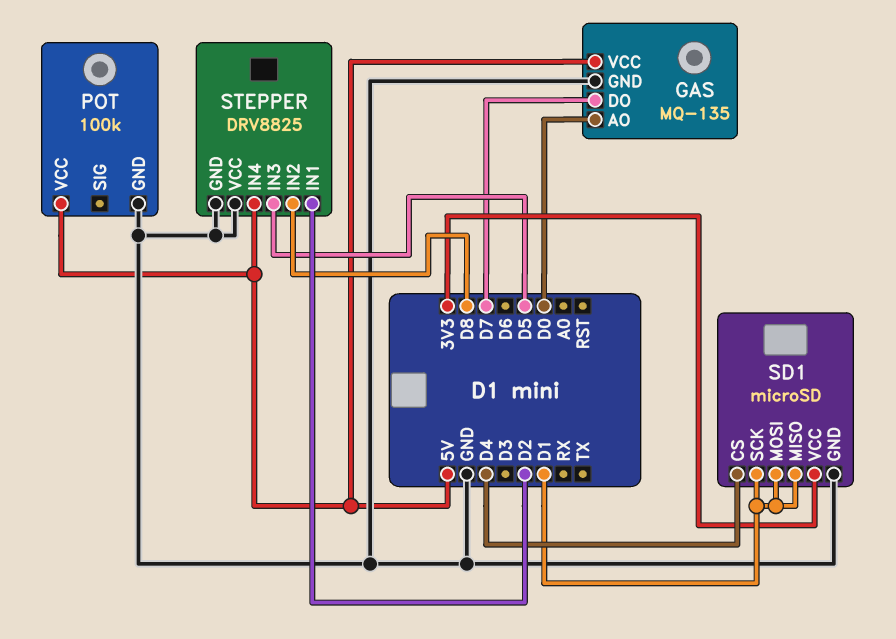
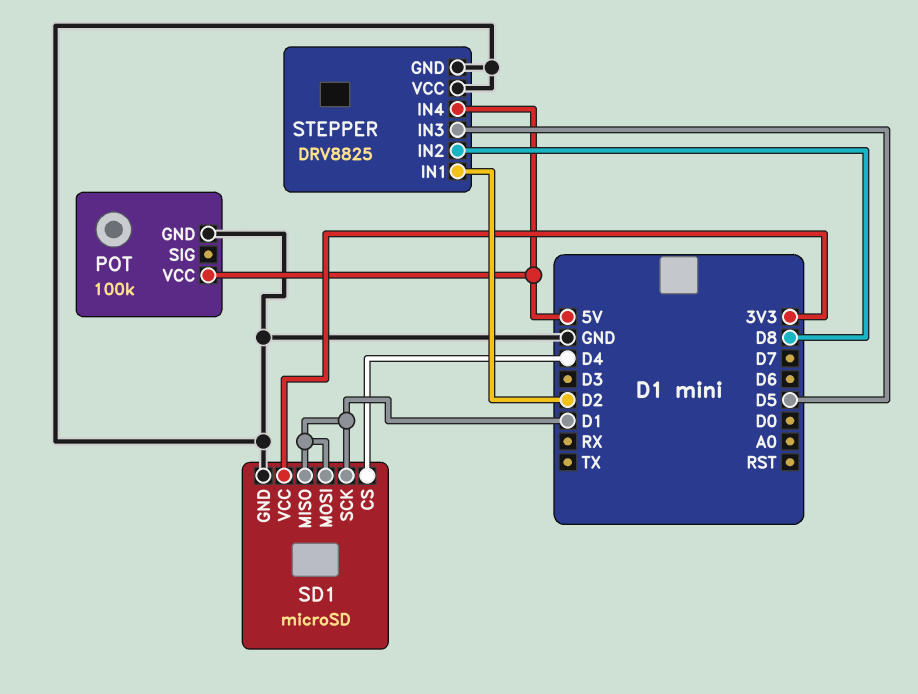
GAS: MQ-135 -> none
GAS pin AO: D0 -> none
GAS pin DO: D7 -> none
GAS pin GND: GND -> none
GAS pin VCC: 5V -> none

